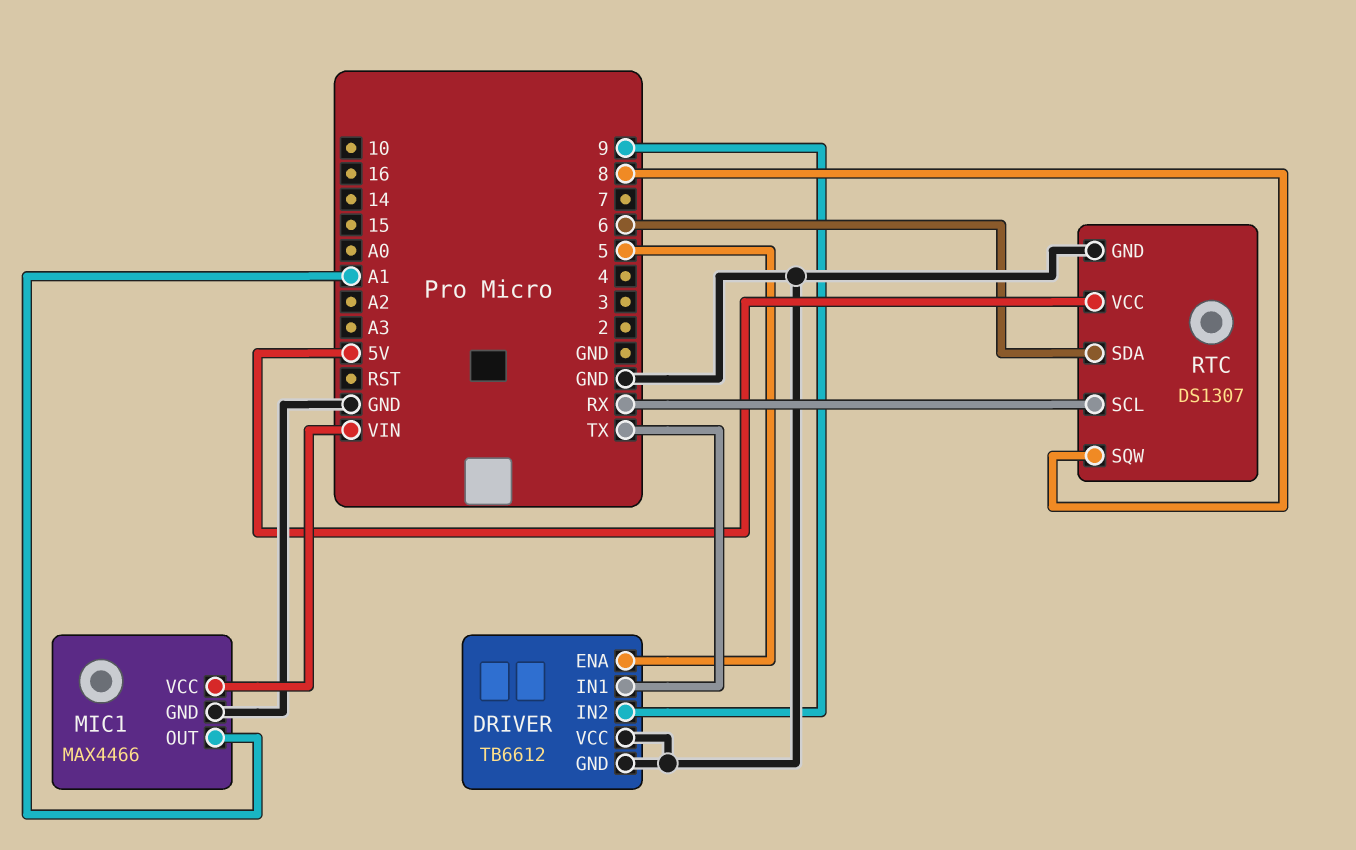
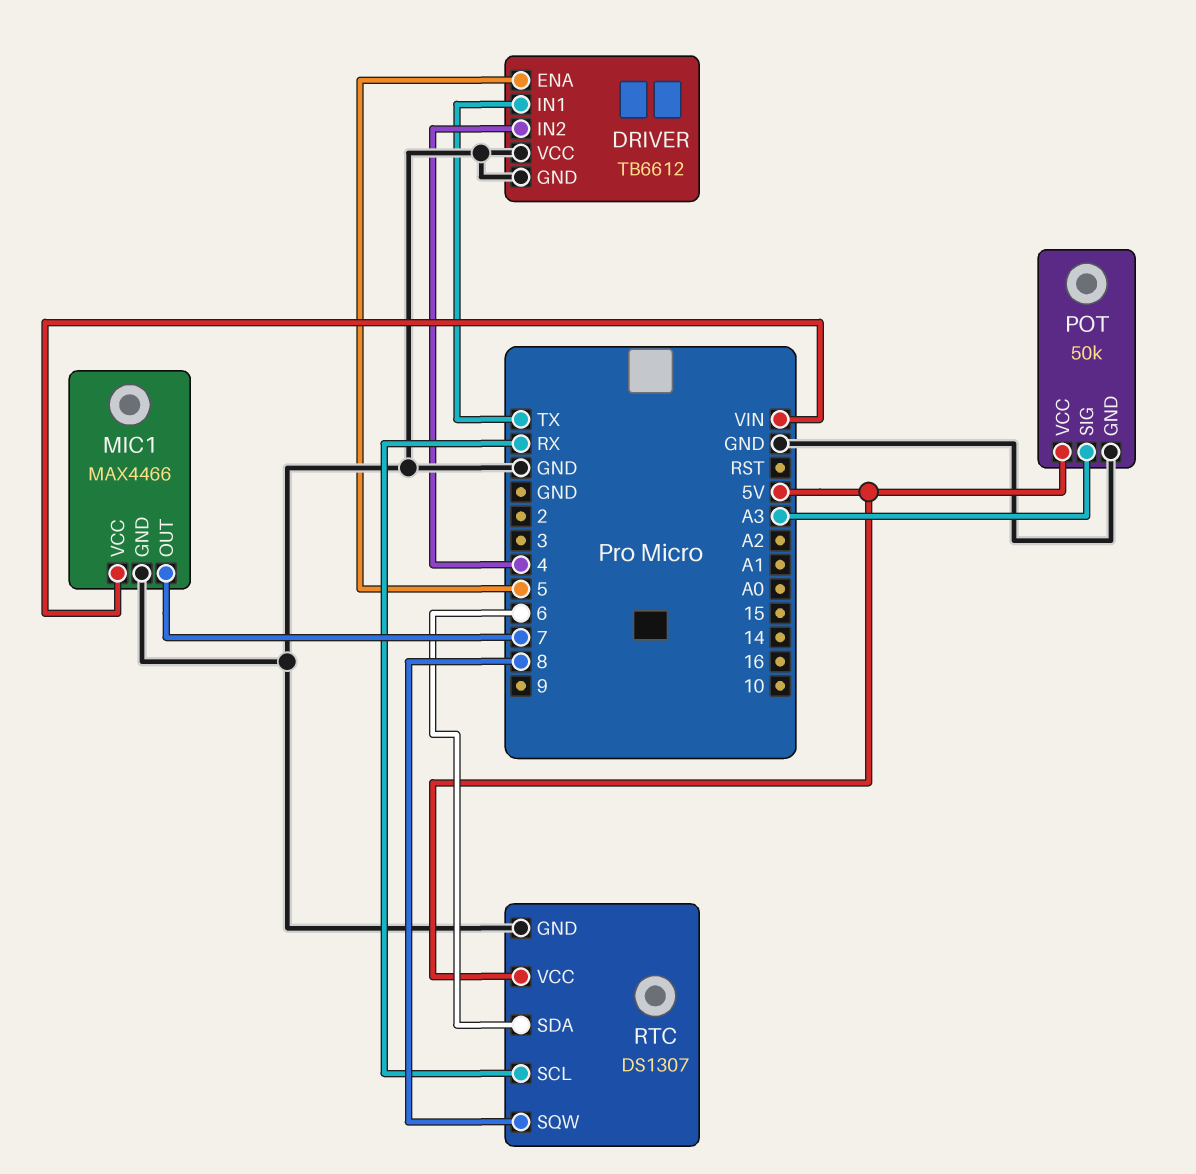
DRIVER pin IN2: 9 -> 4
MIC1 pin OUT: A1 -> 7
POT: none -> 50k
POT pin GND: none -> GND
POT pin SIG: none -> A3
POT pin VCC: none -> 5V

